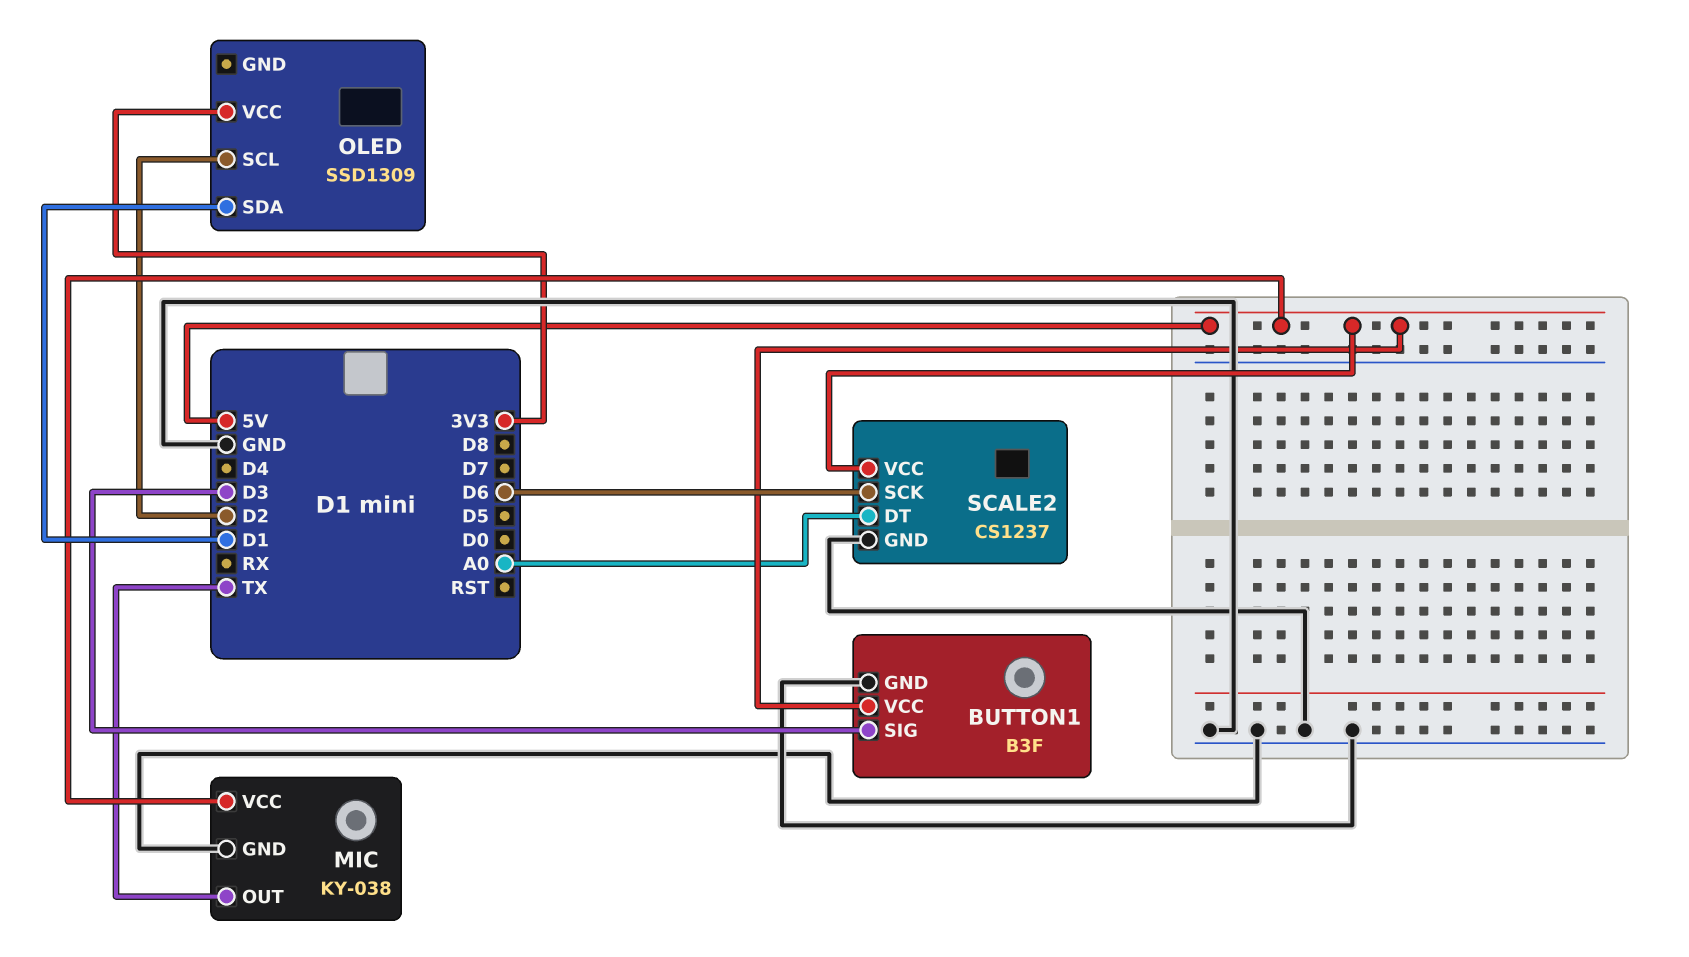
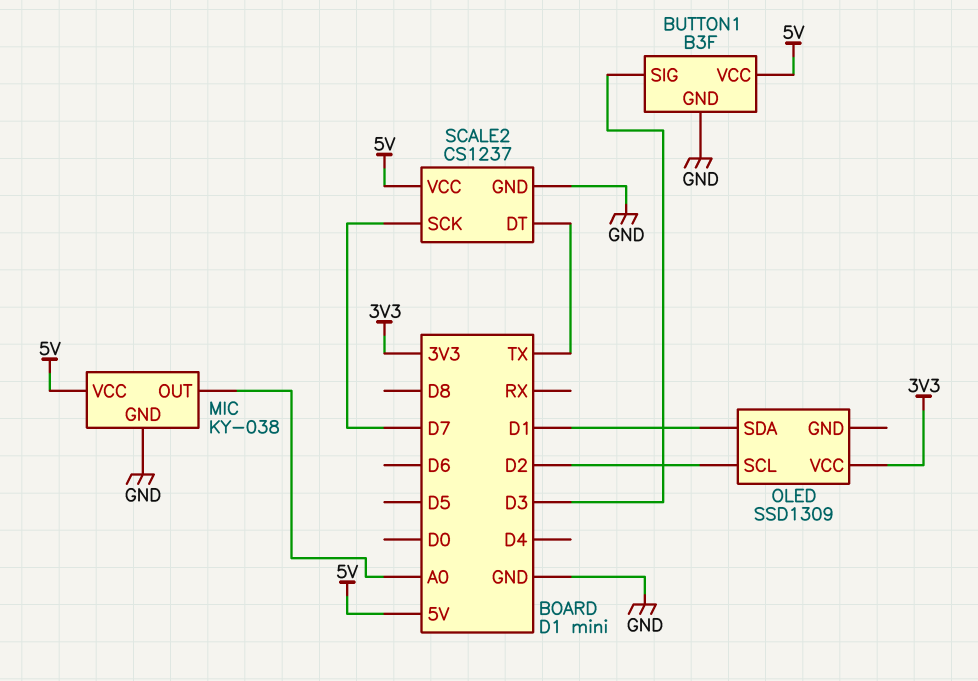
MIC pin OUT: TX -> A0
SCALE2 pin DT: A0 -> TX
SCALE2 pin SCK: D6 -> D7

